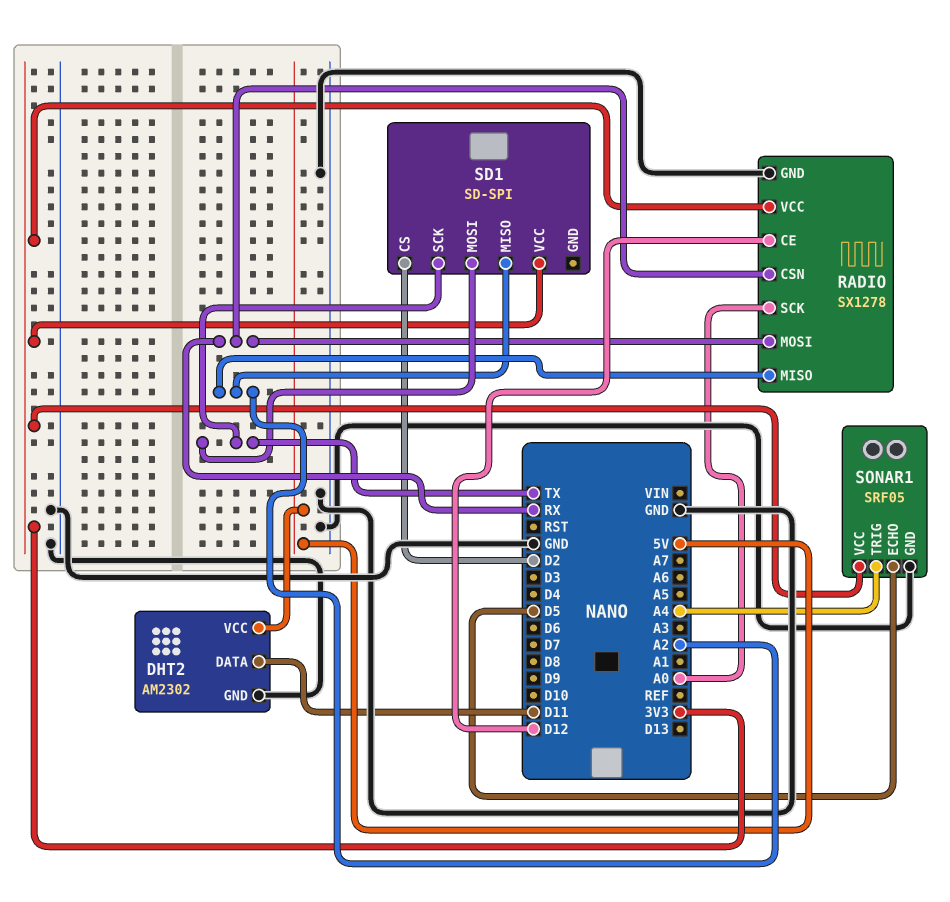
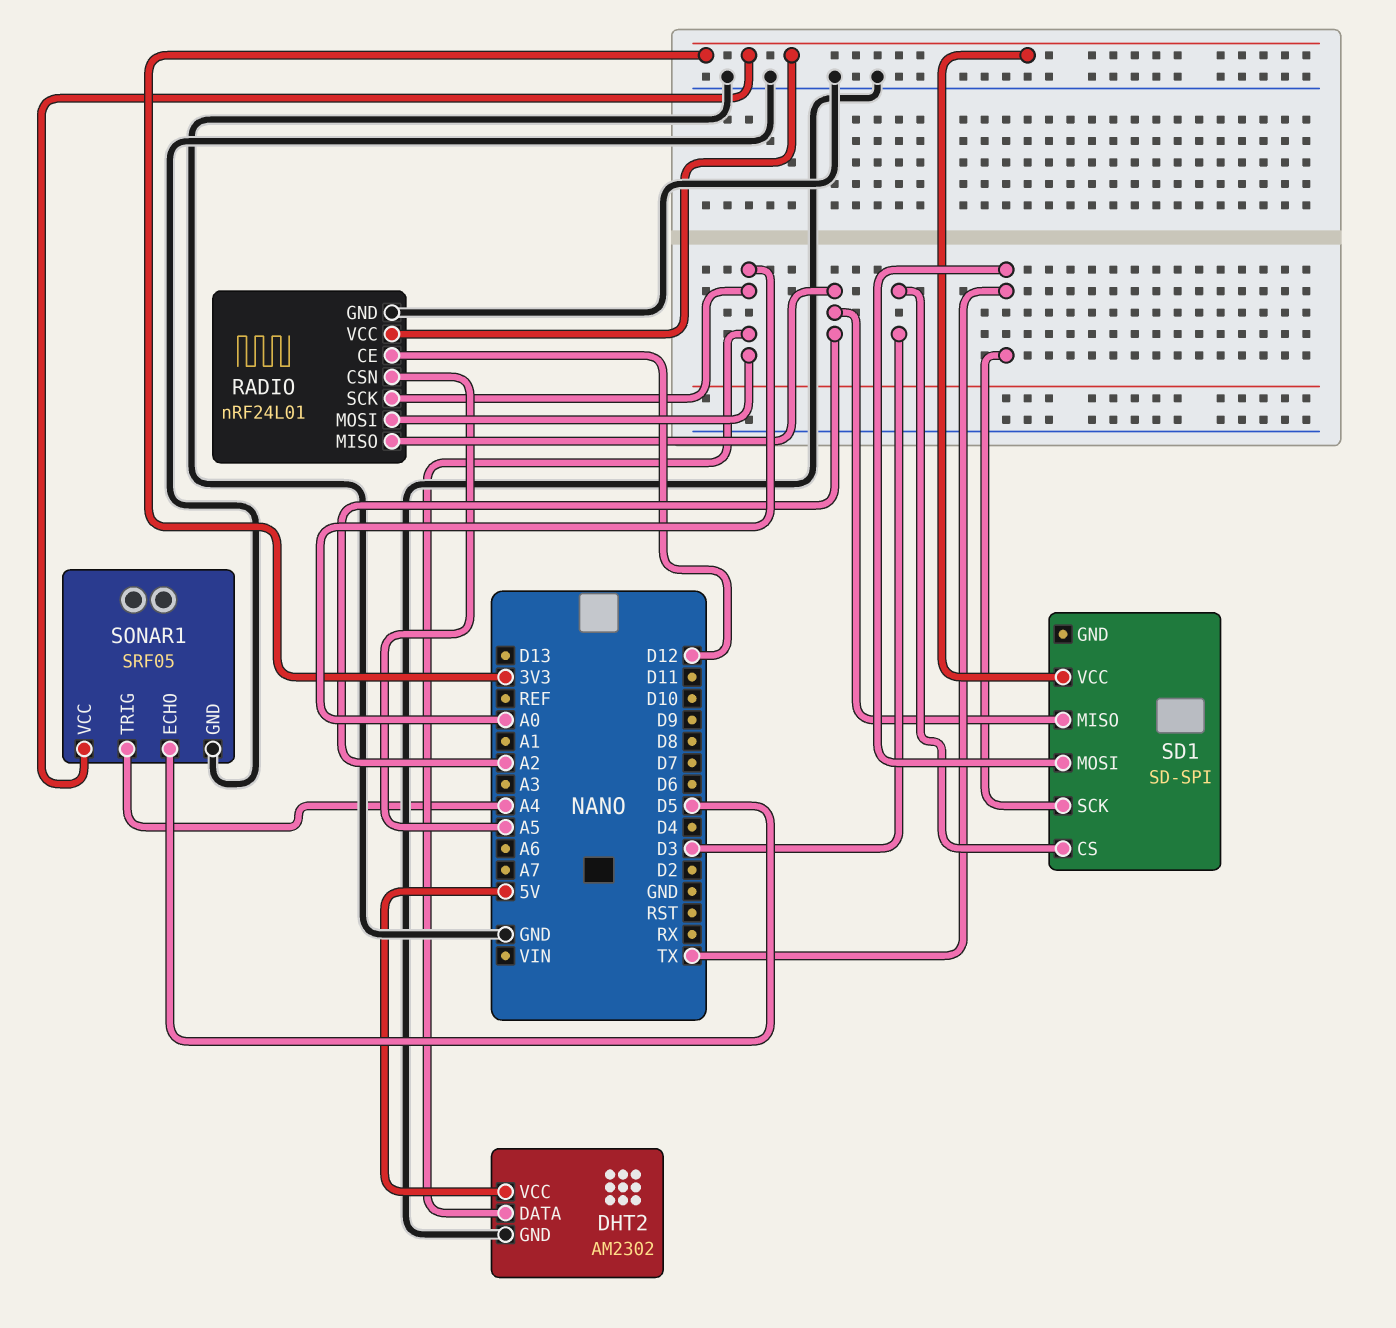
DHT2 pin DATA: D11 -> A0
RADIO: SX1278 -> nRF24L01
RADIO pin CSN: RX -> A5
RADIO pin MOSI: RX -> A0
SD1 pin CS: D2 -> D3

